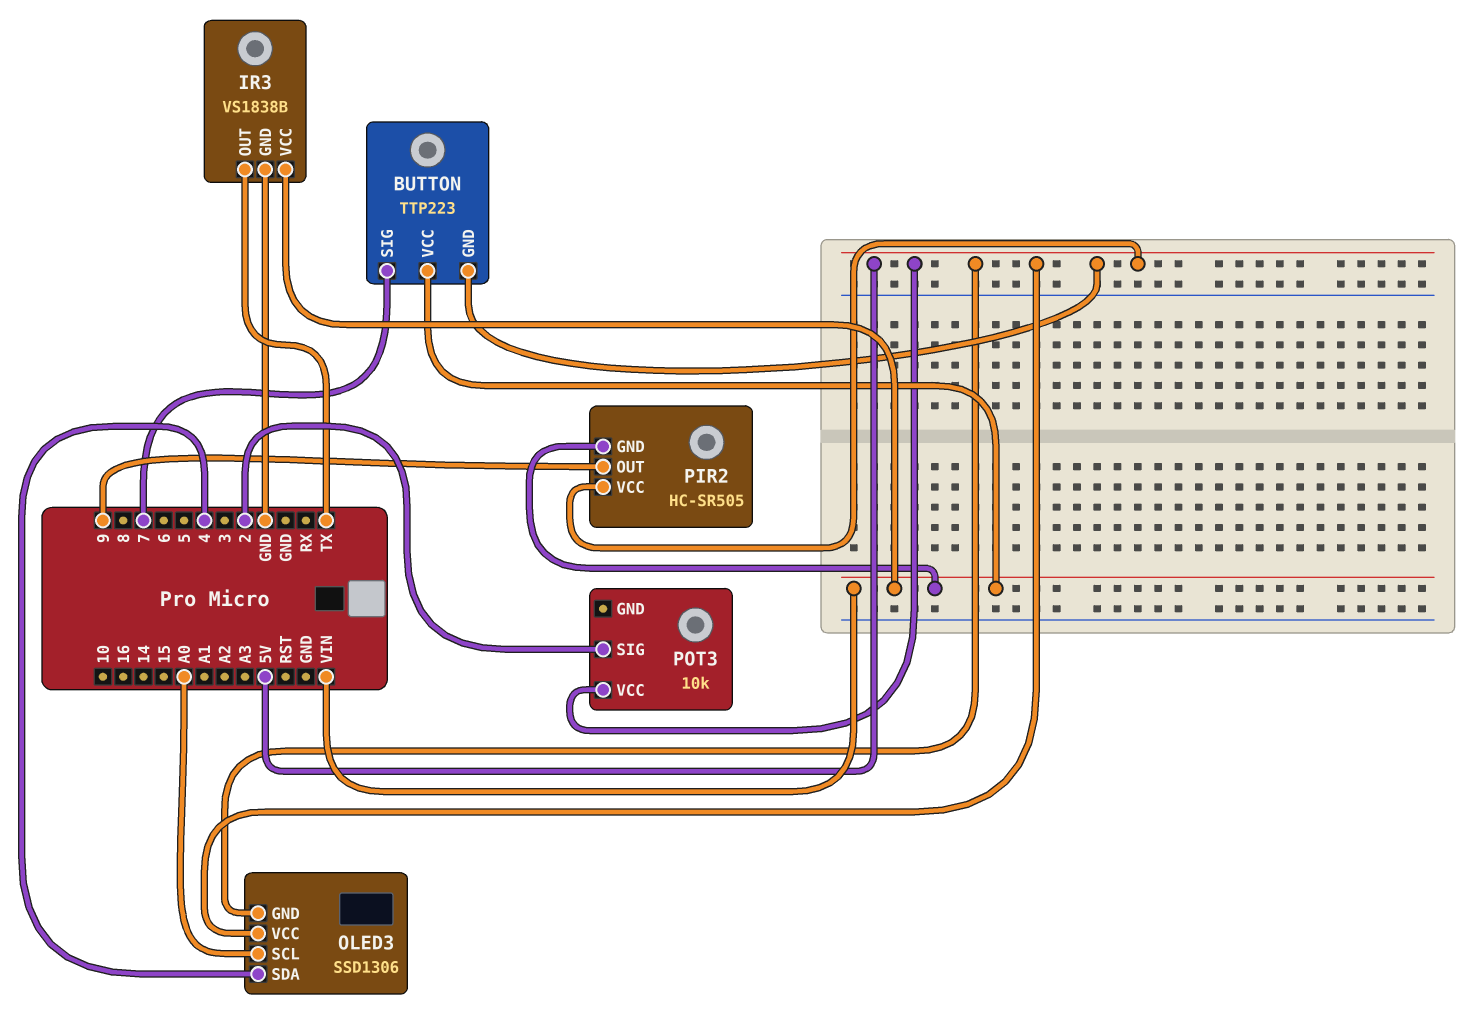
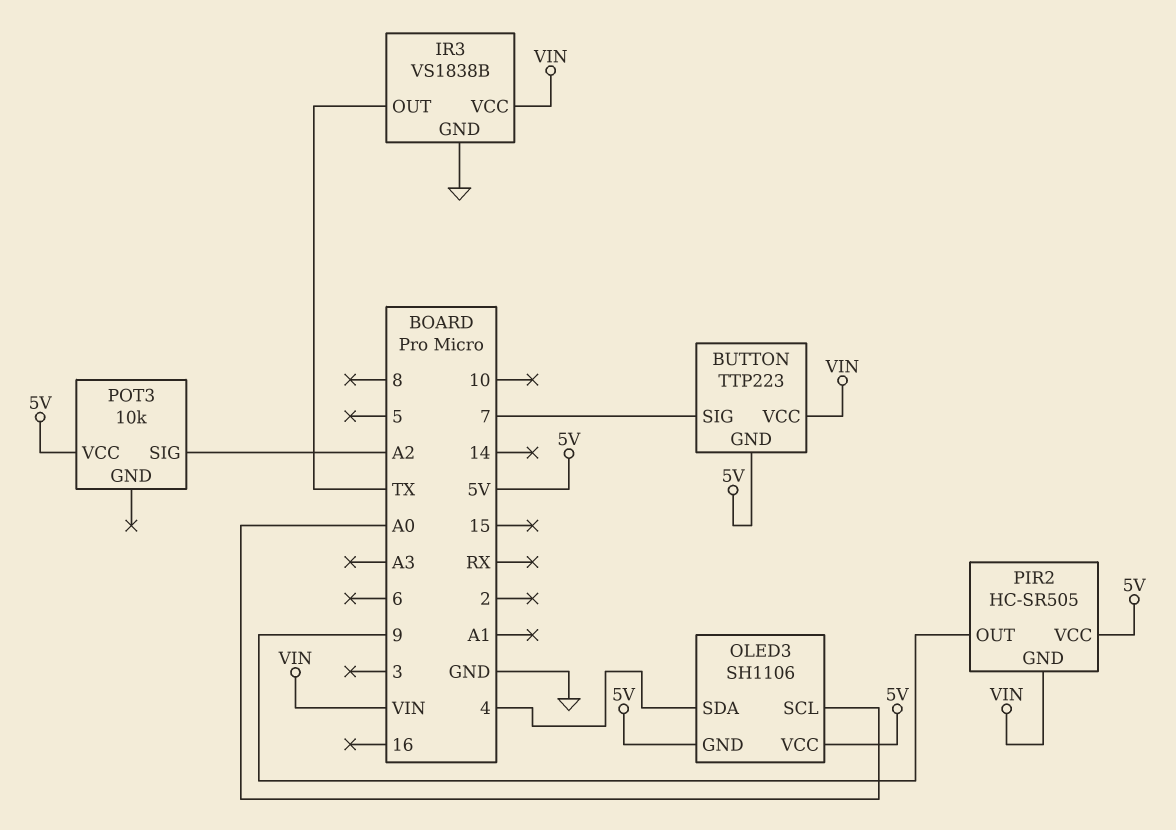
OLED3: SSD1306 -> SH1106
POT3 pin SIG: 2 -> A2

